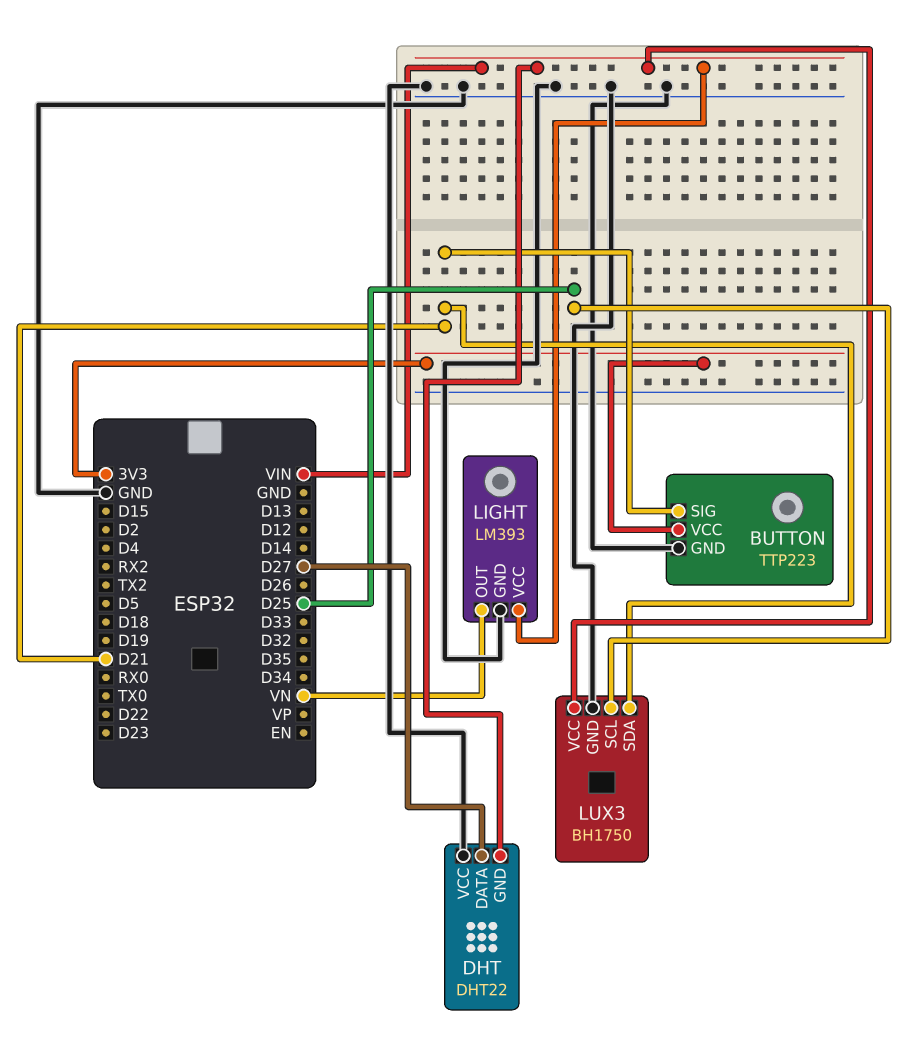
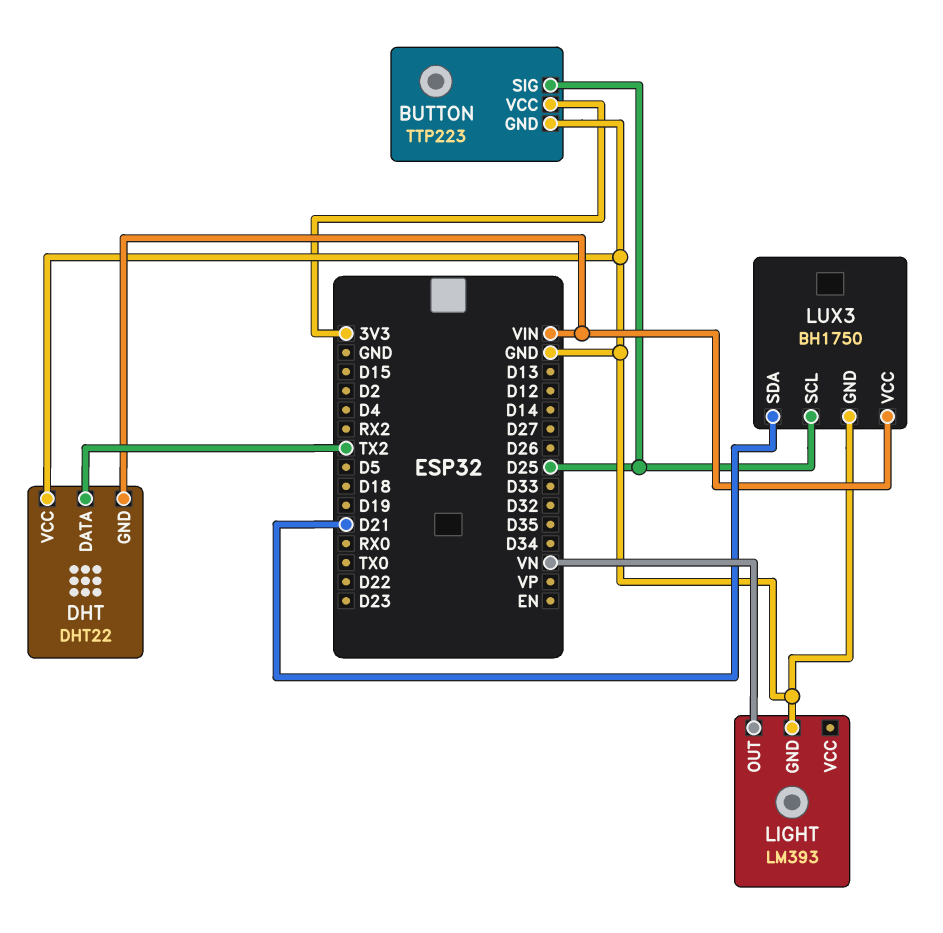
BUTTON pin SIG: D21 -> D25
DHT pin DATA: D27 -> TX2
LIGHT pin VCC: VIN -> none

